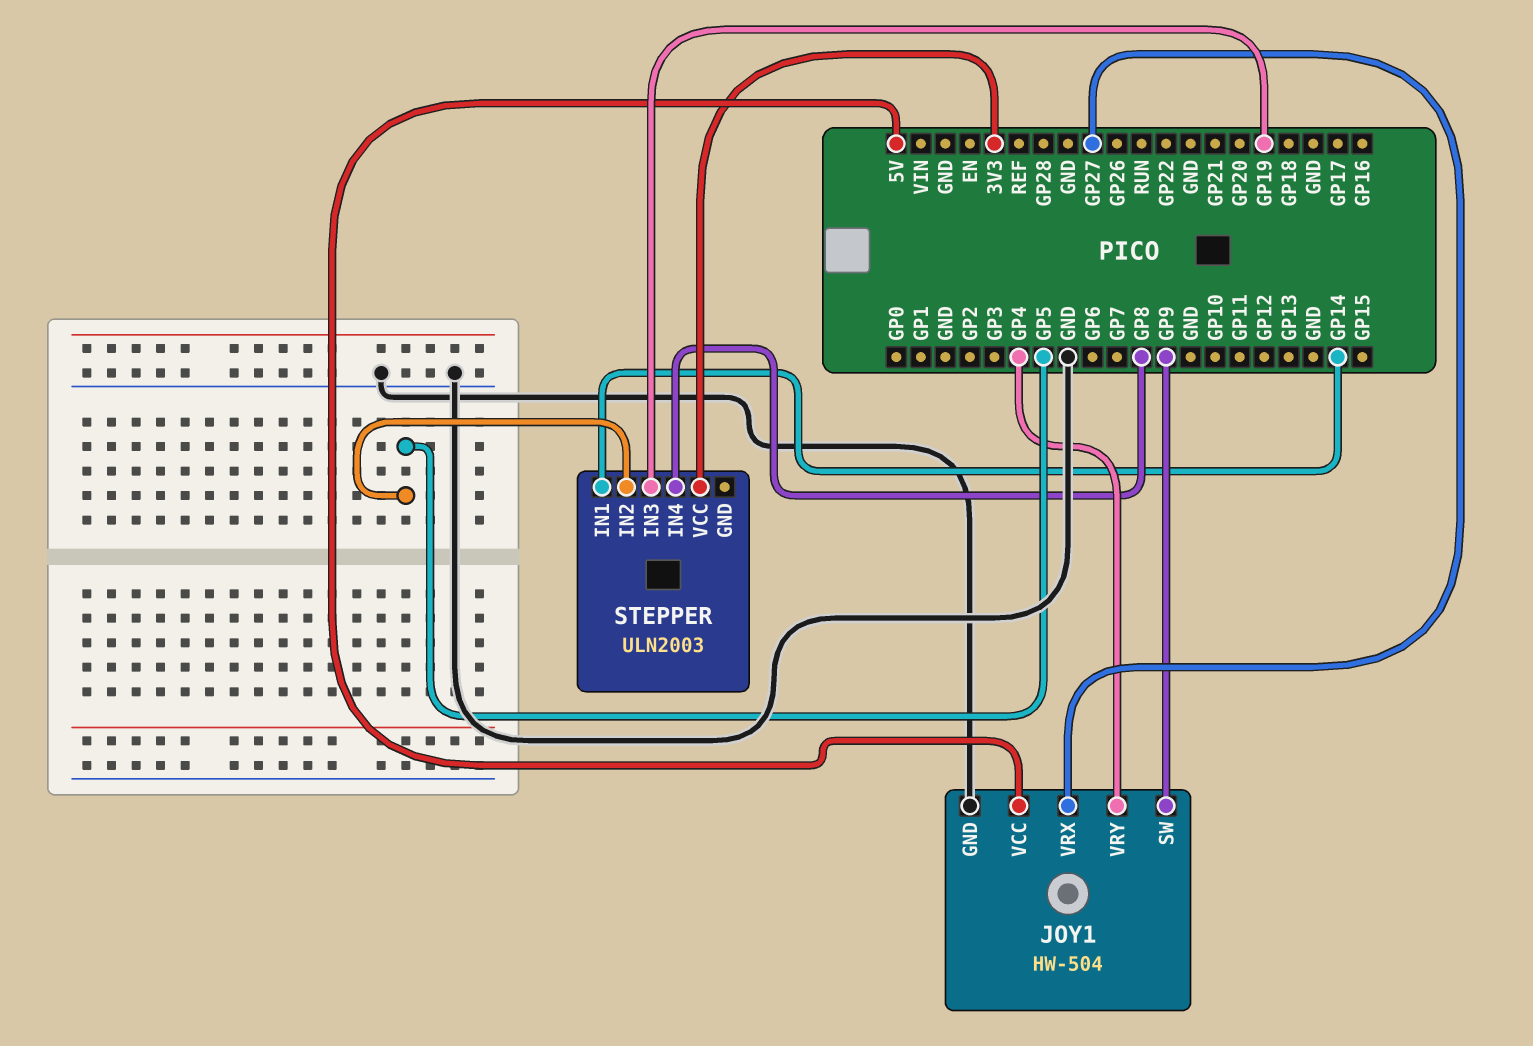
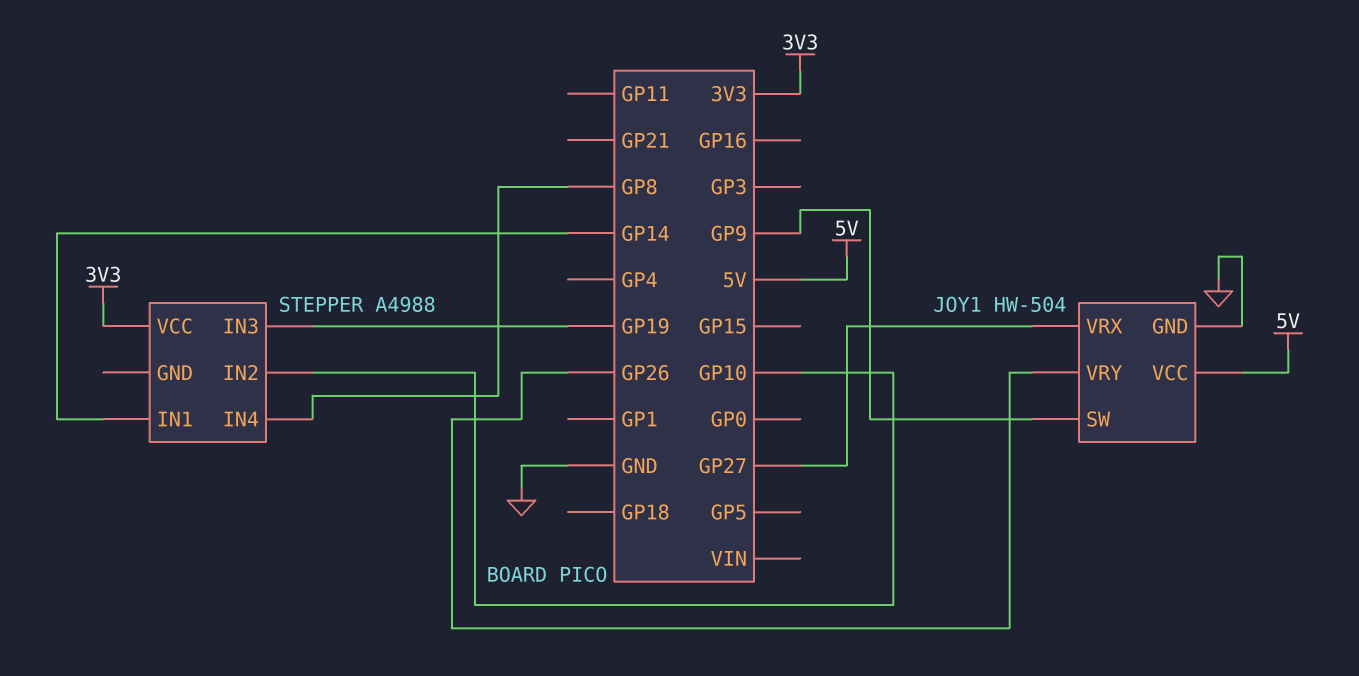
JOY1 pin VRY: GP4 -> GP26
STEPPER: ULN2003 -> A4988
STEPPER pin IN2: GP5 -> GP10

